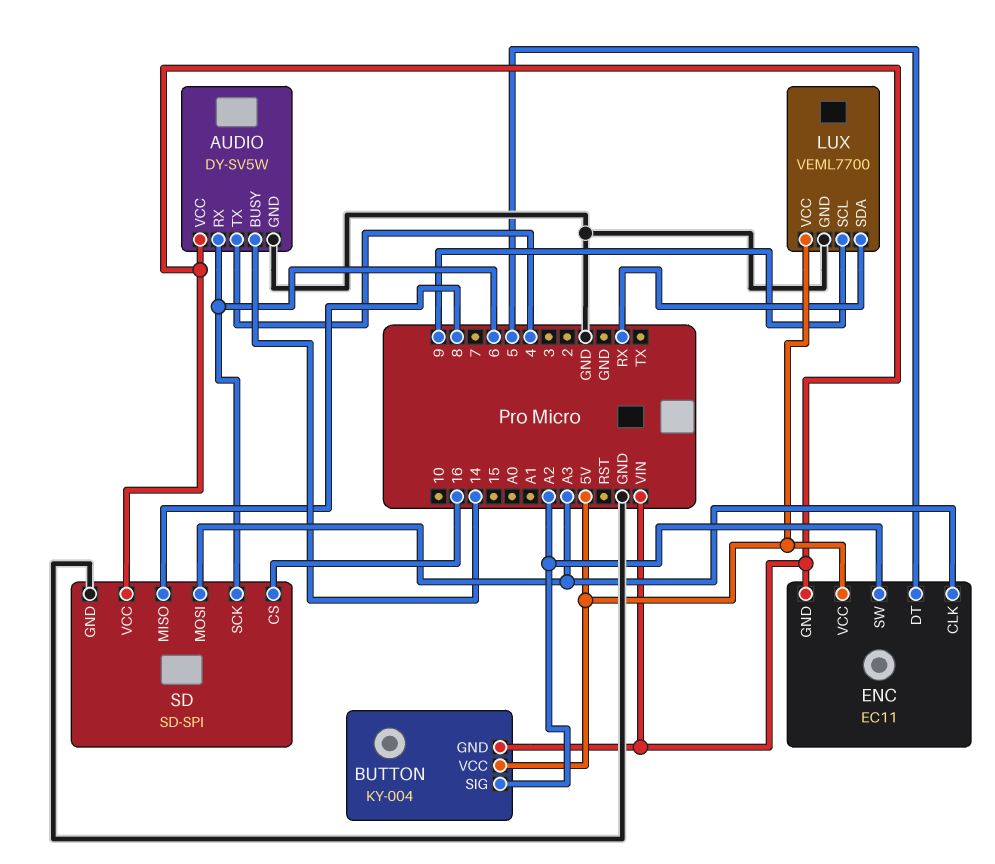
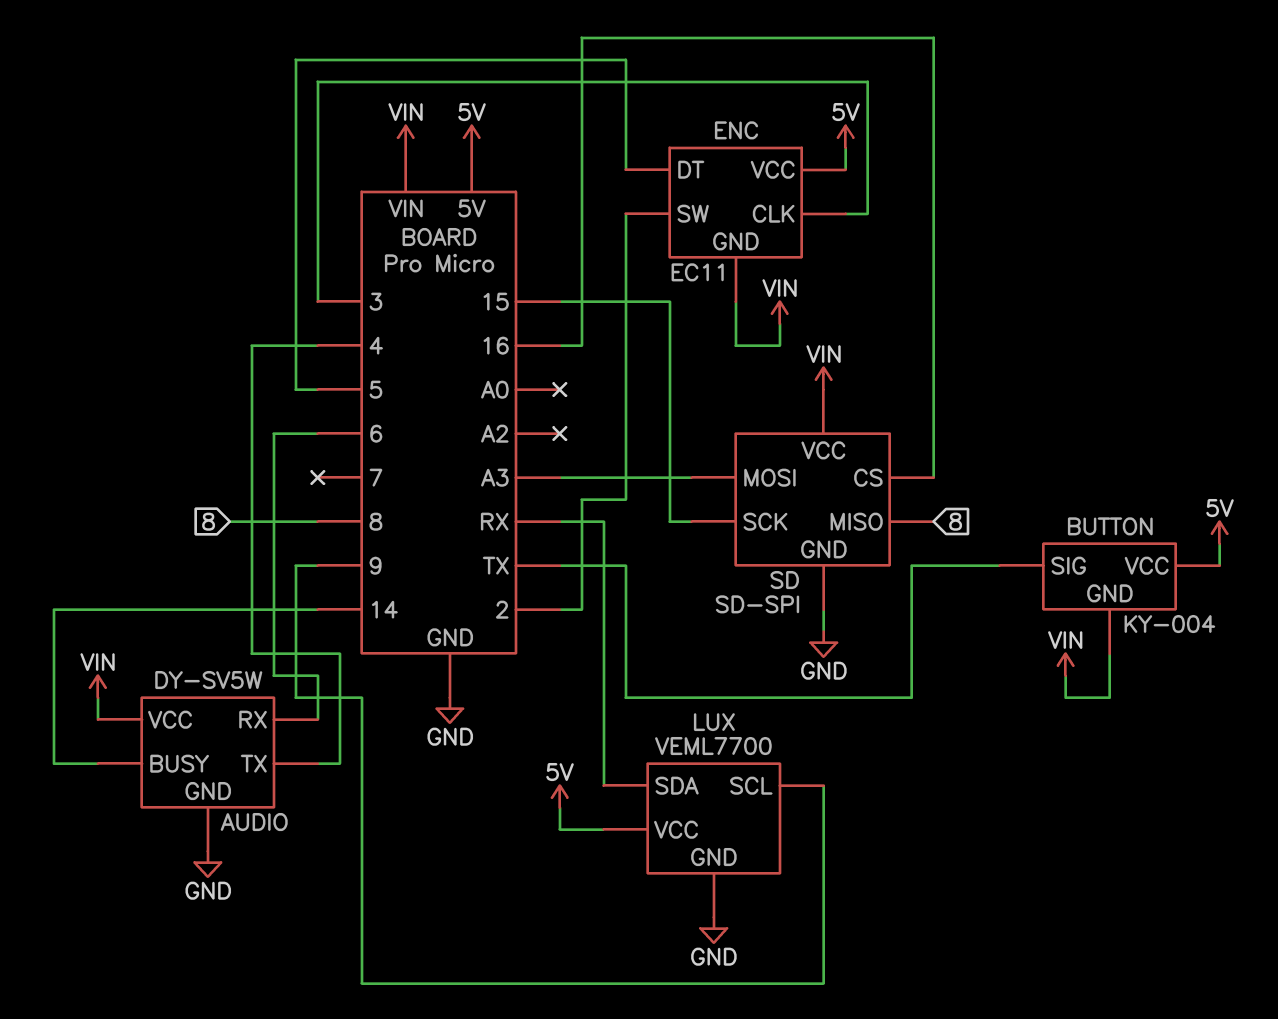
BUTTON pin SIG: A2 -> TX
ENC pin CLK: A3 -> 3
ENC pin SW: A2 -> 2
SD pin SCK: 6 -> 15

